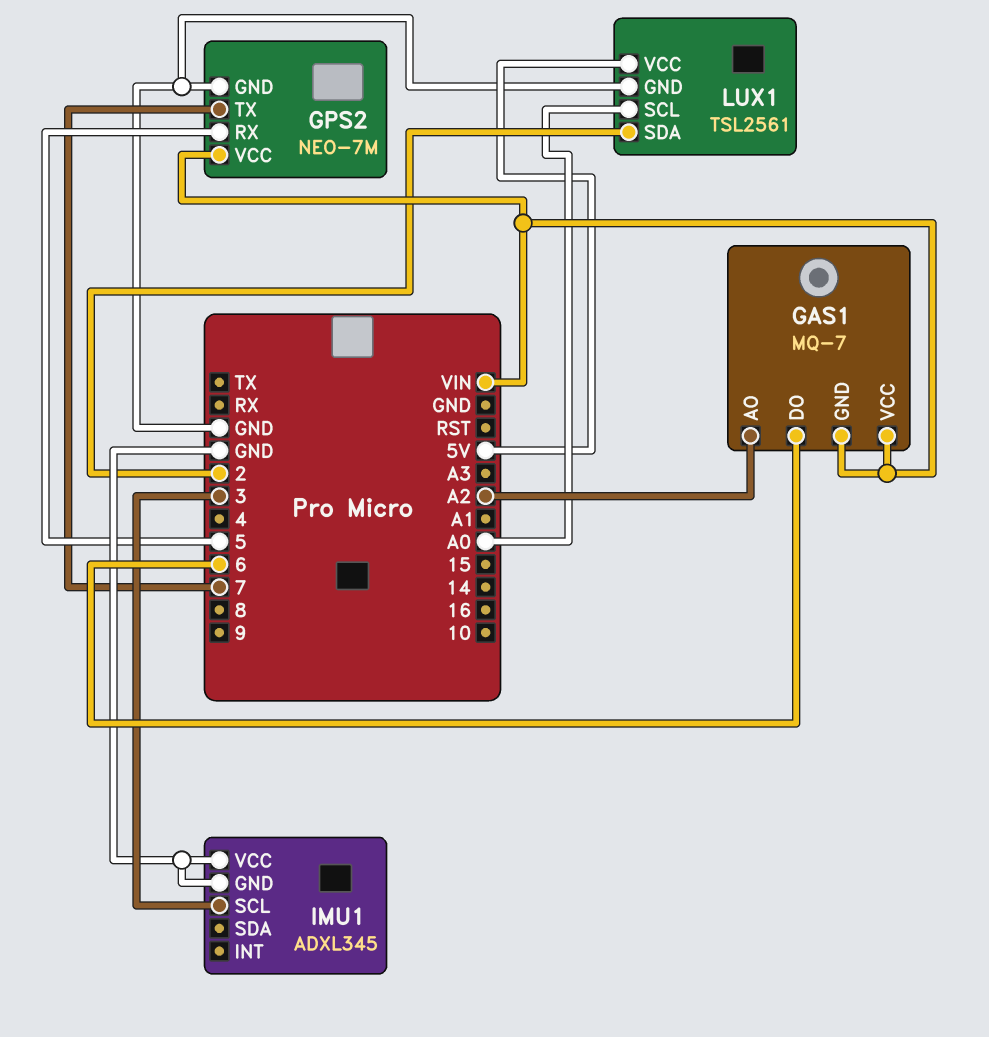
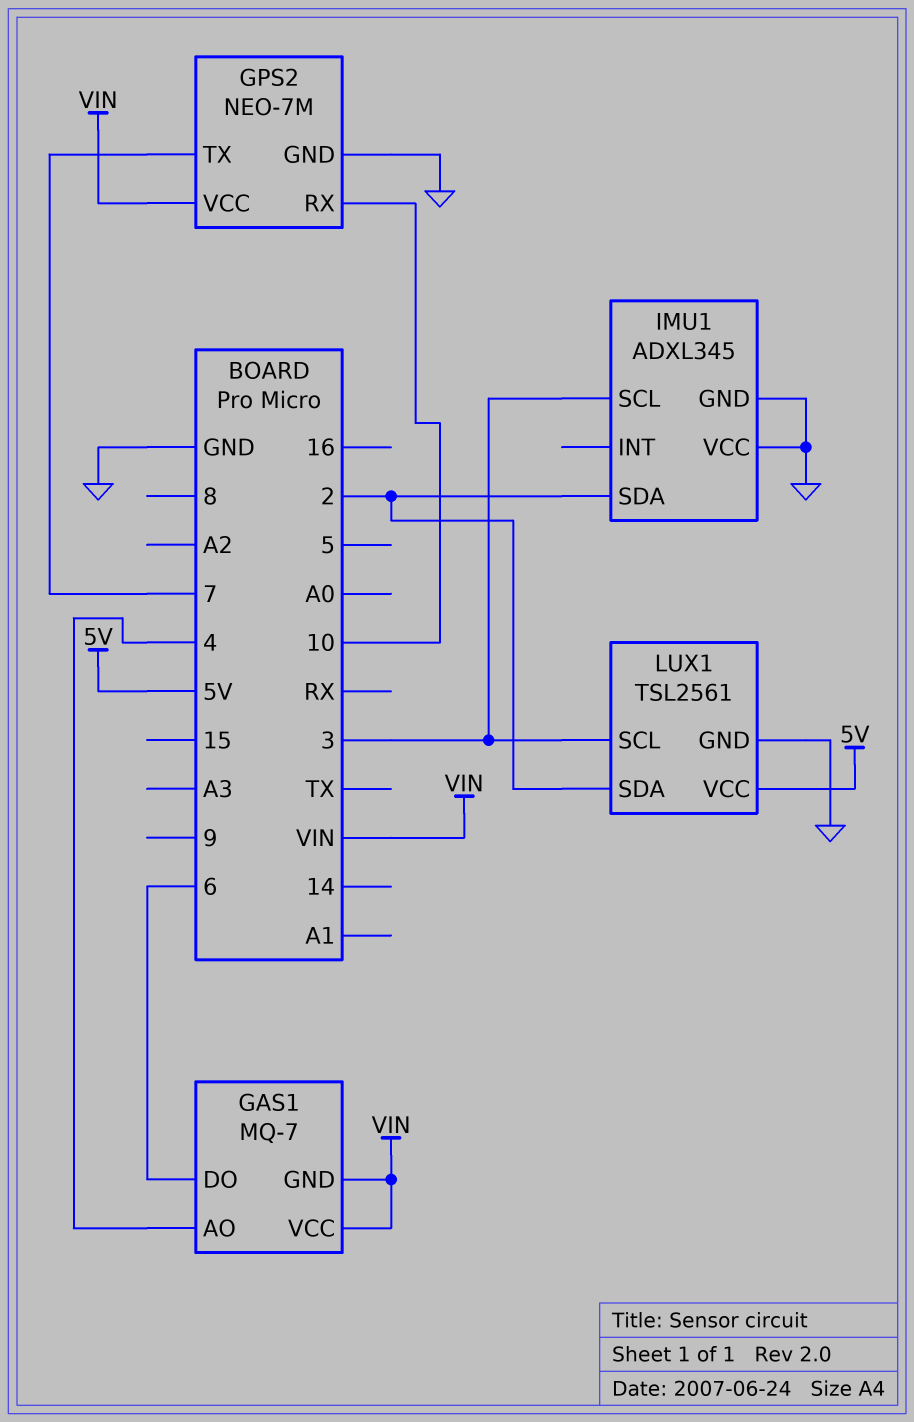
GAS1 pin AO: A2 -> 4
GPS2 pin RX: 5 -> 10
IMU1 pin SDA: none -> 2
LUX1 pin SCL: A0 -> 3

